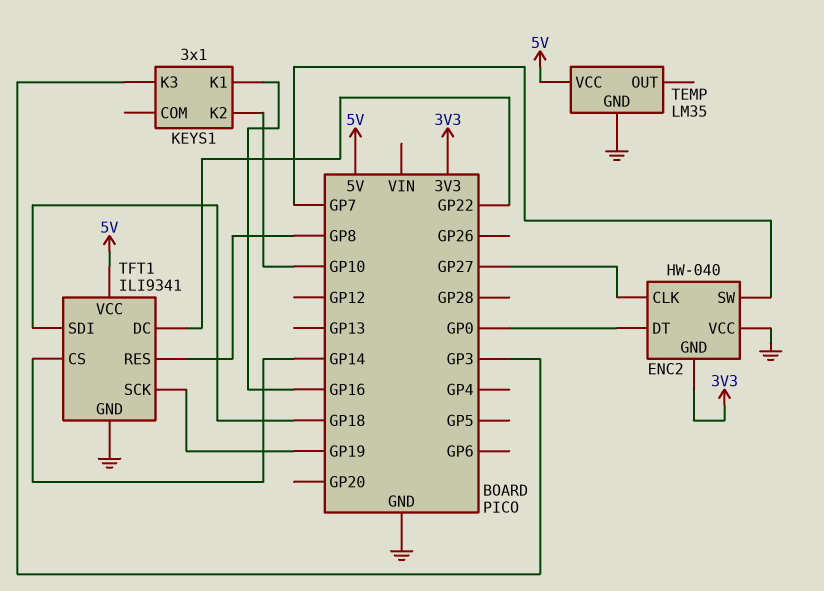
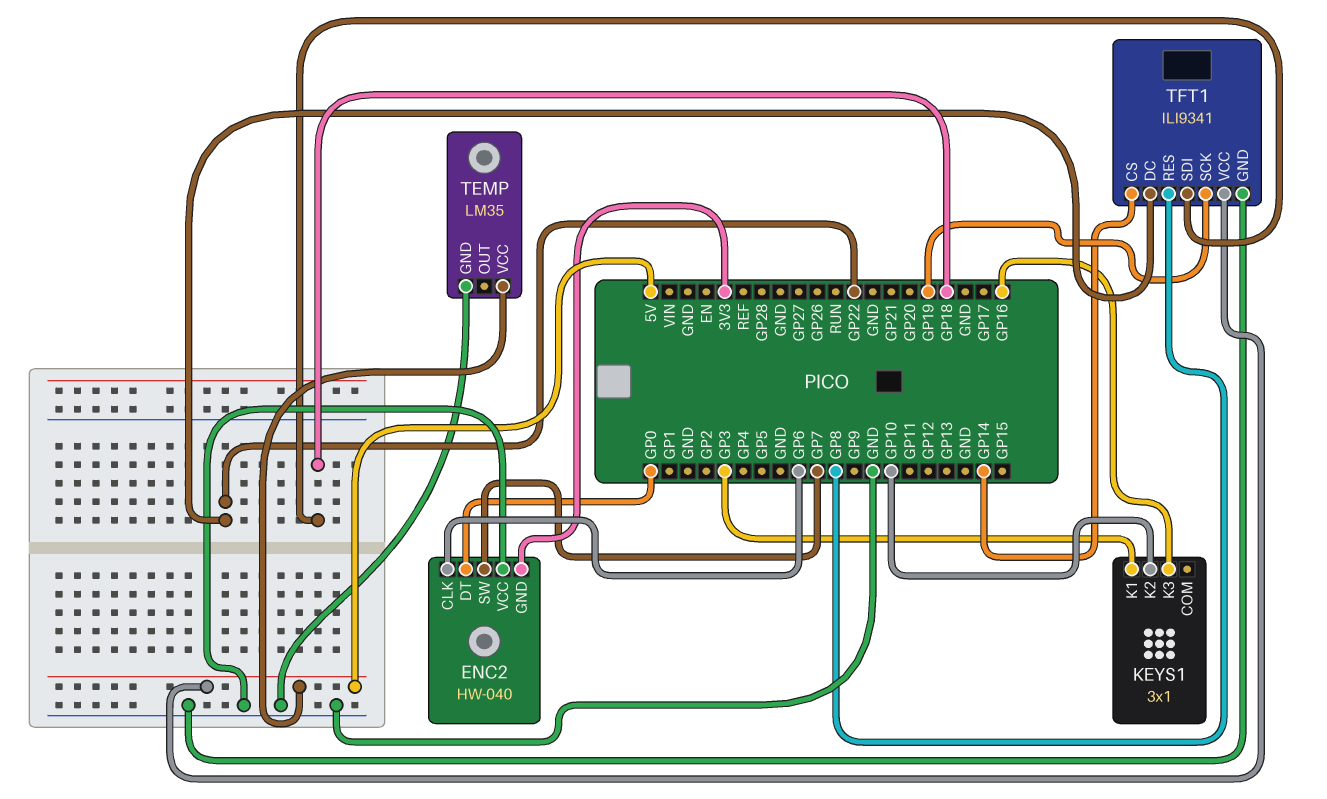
ENC2 pin CLK: GP27 -> GP6
KEYS1 pin K1: GP16 -> GP3
KEYS1 pin K3: GP3 -> GP16

